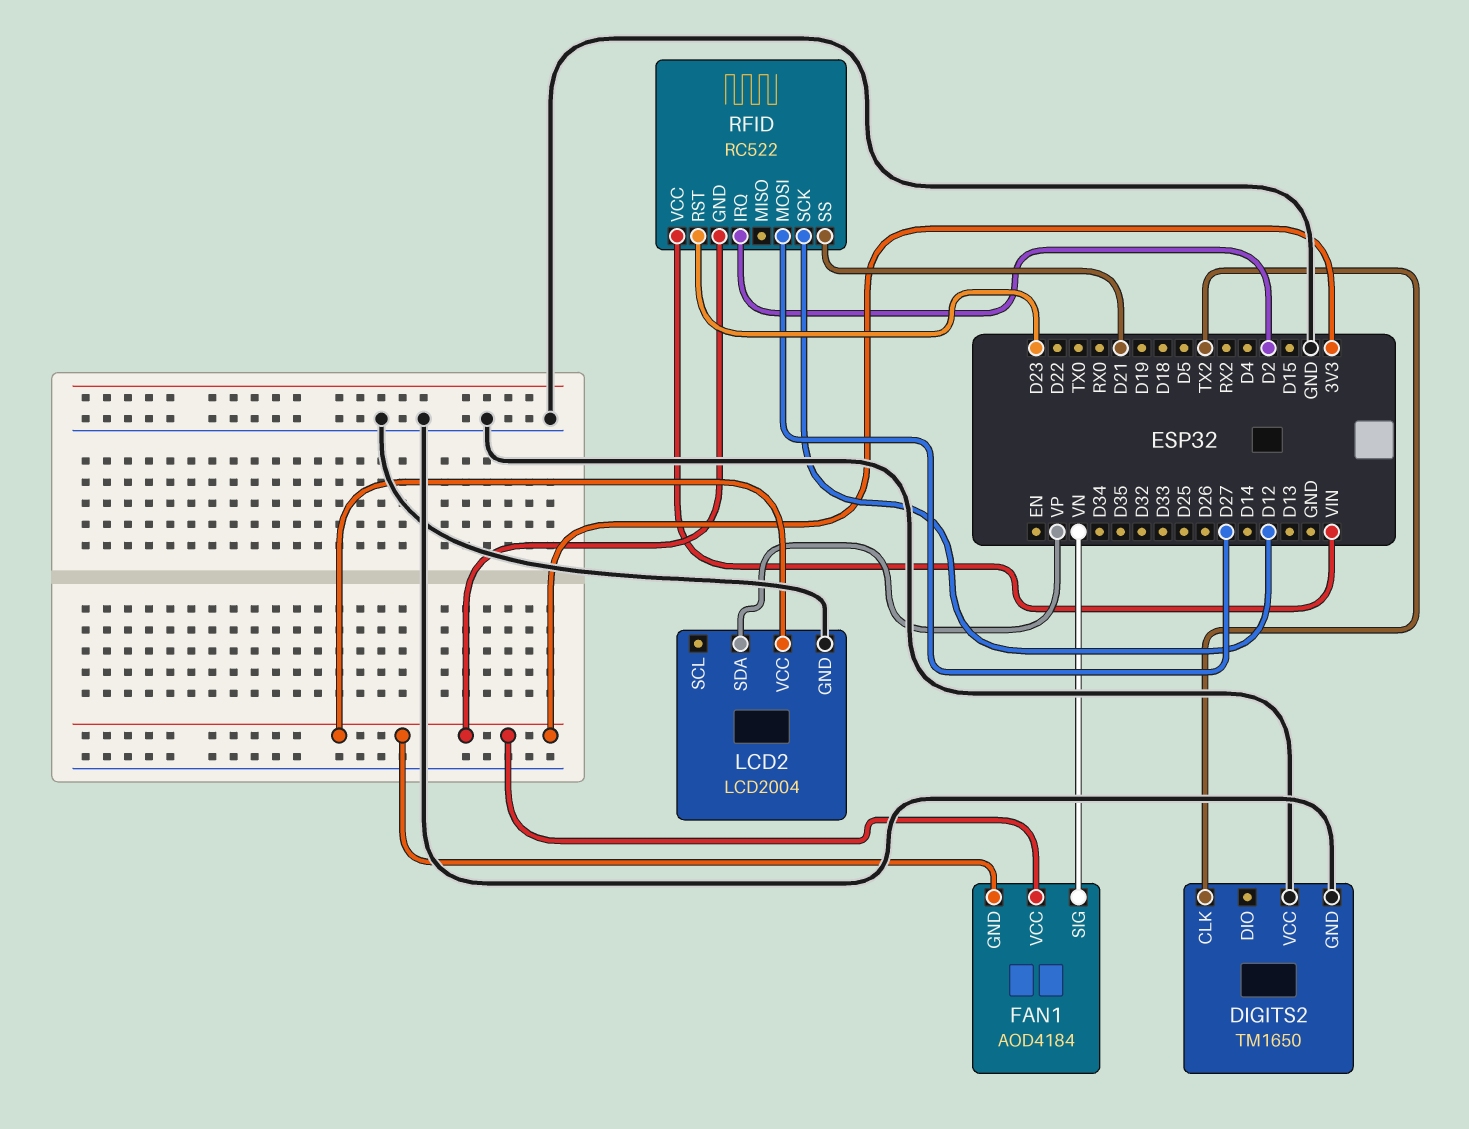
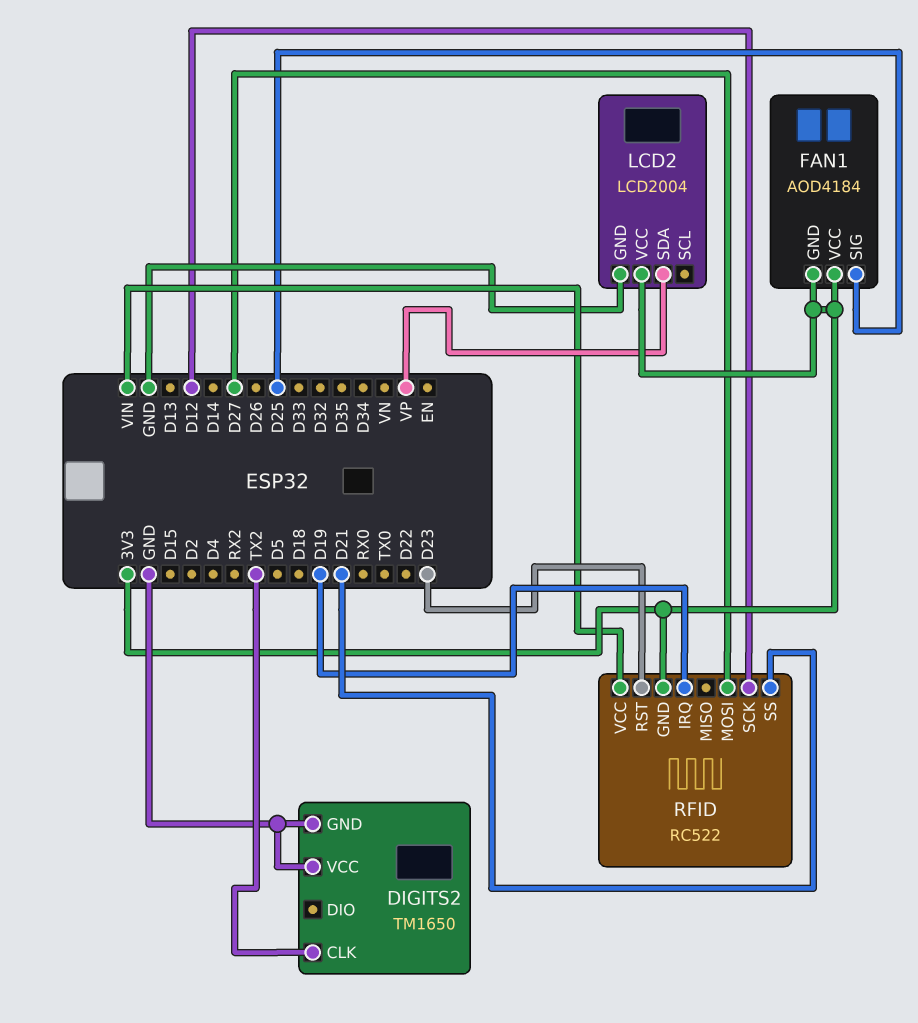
FAN1 pin SIG: VN -> D25
RFID pin IRQ: D2 -> D19

